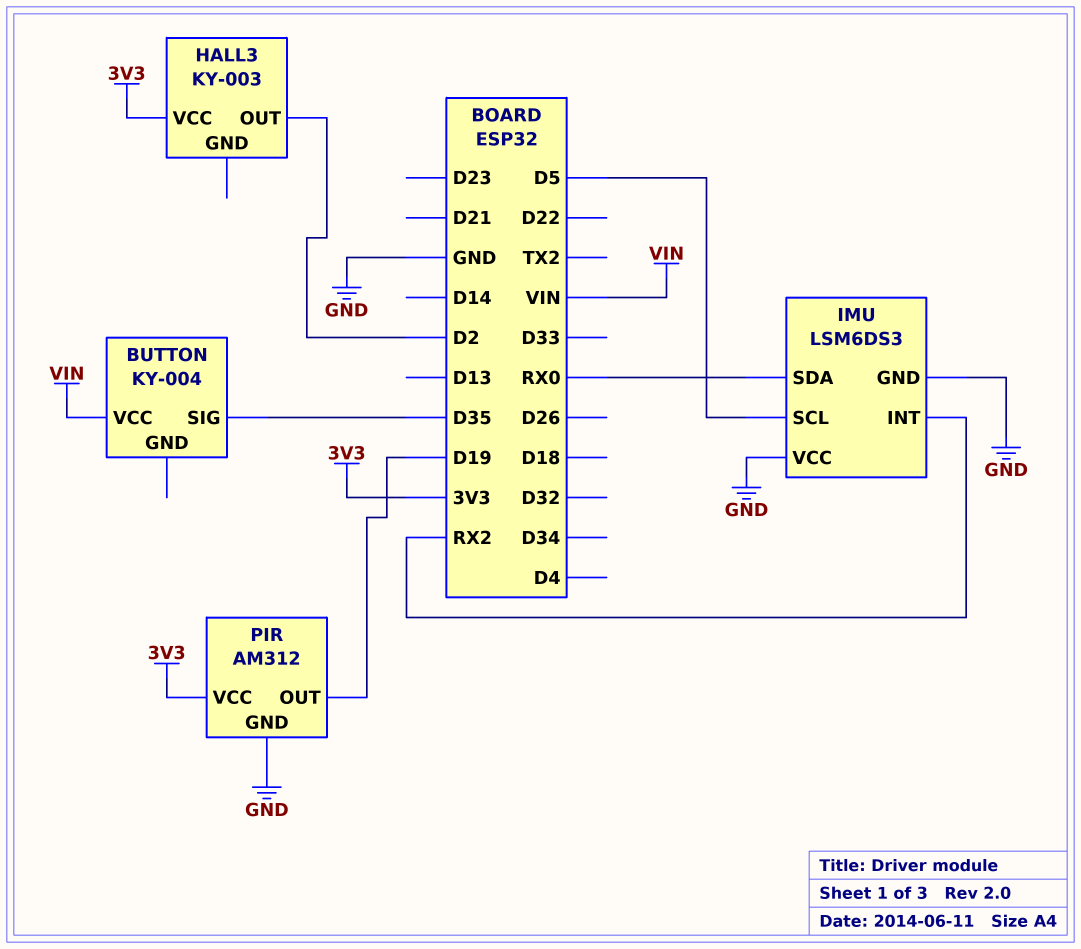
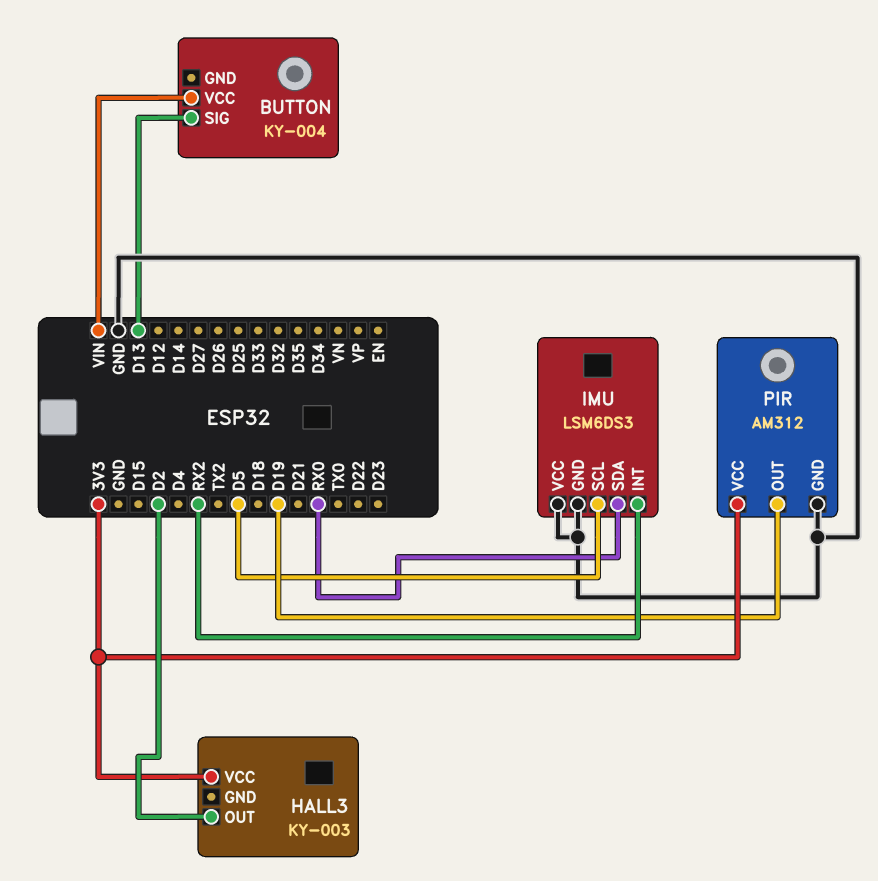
BUTTON pin SIG: D35 -> D13

